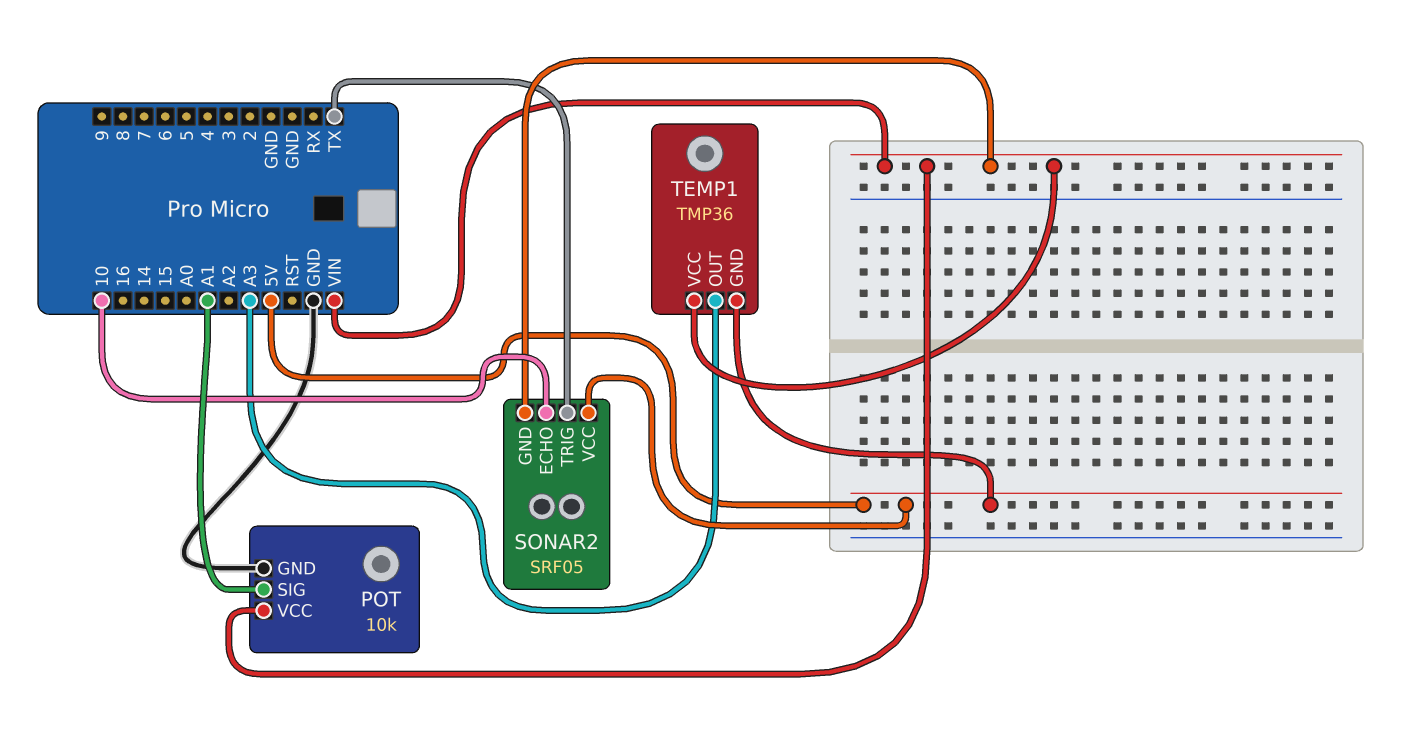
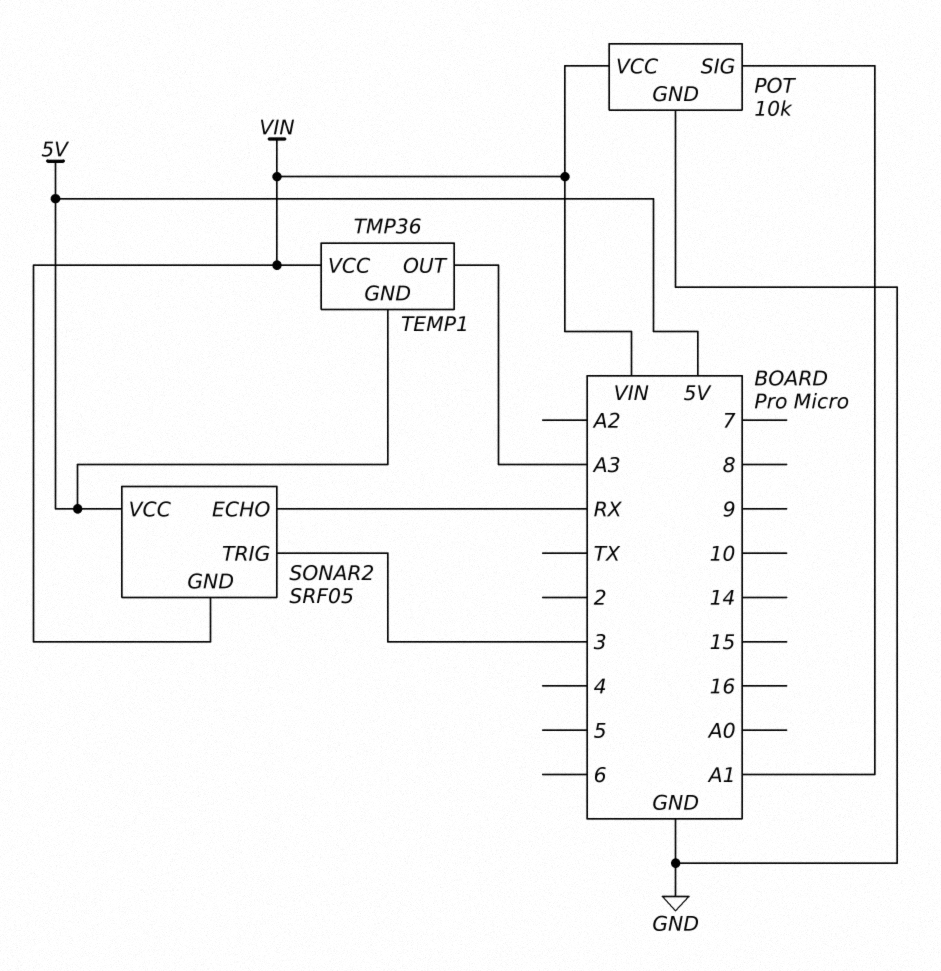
SONAR2 pin ECHO: 10 -> RX
SONAR2 pin TRIG: TX -> 3

